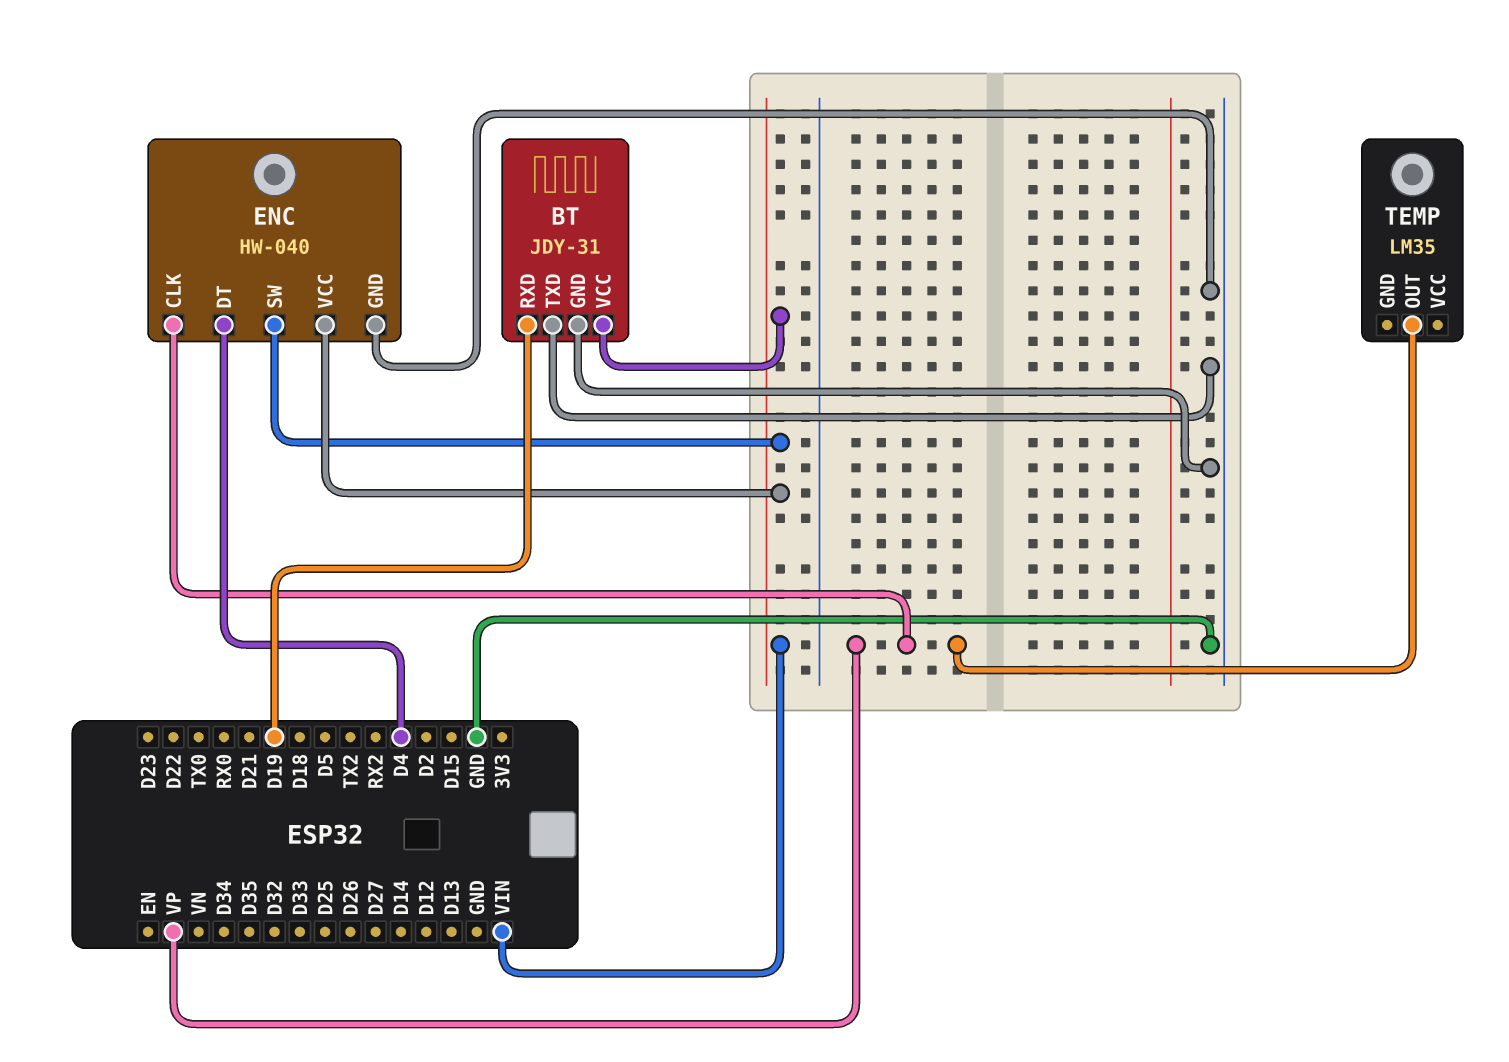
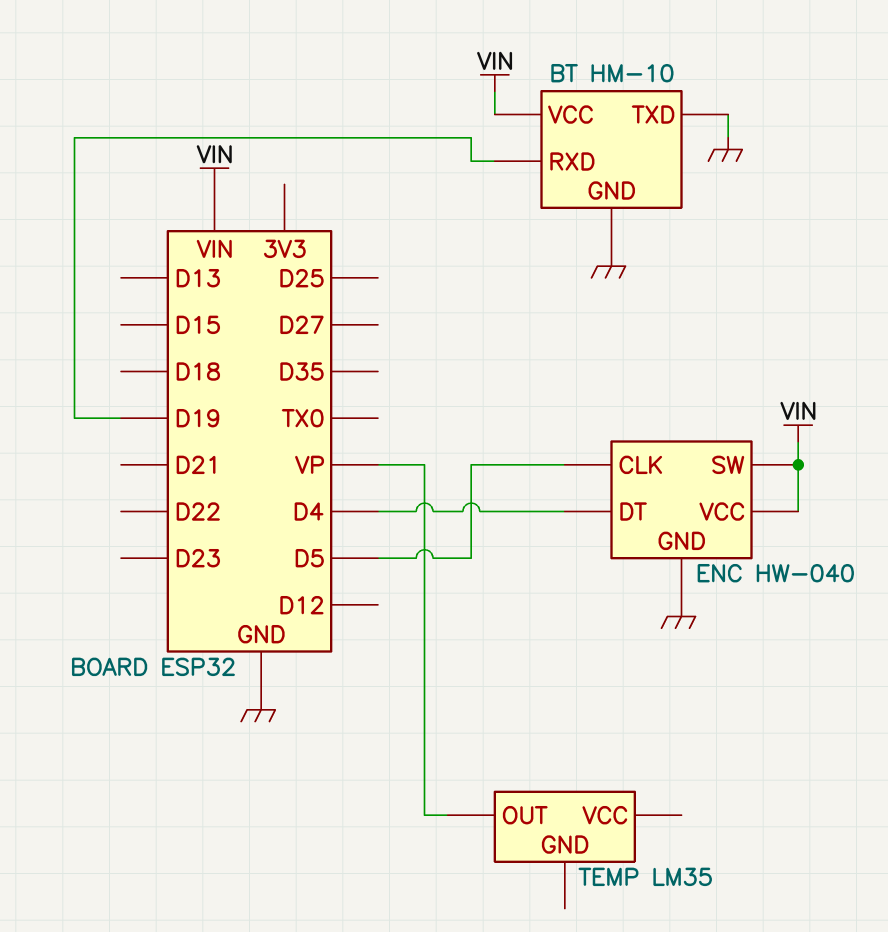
BT: JDY-31 -> HM-10
ENC pin CLK: VP -> D5

